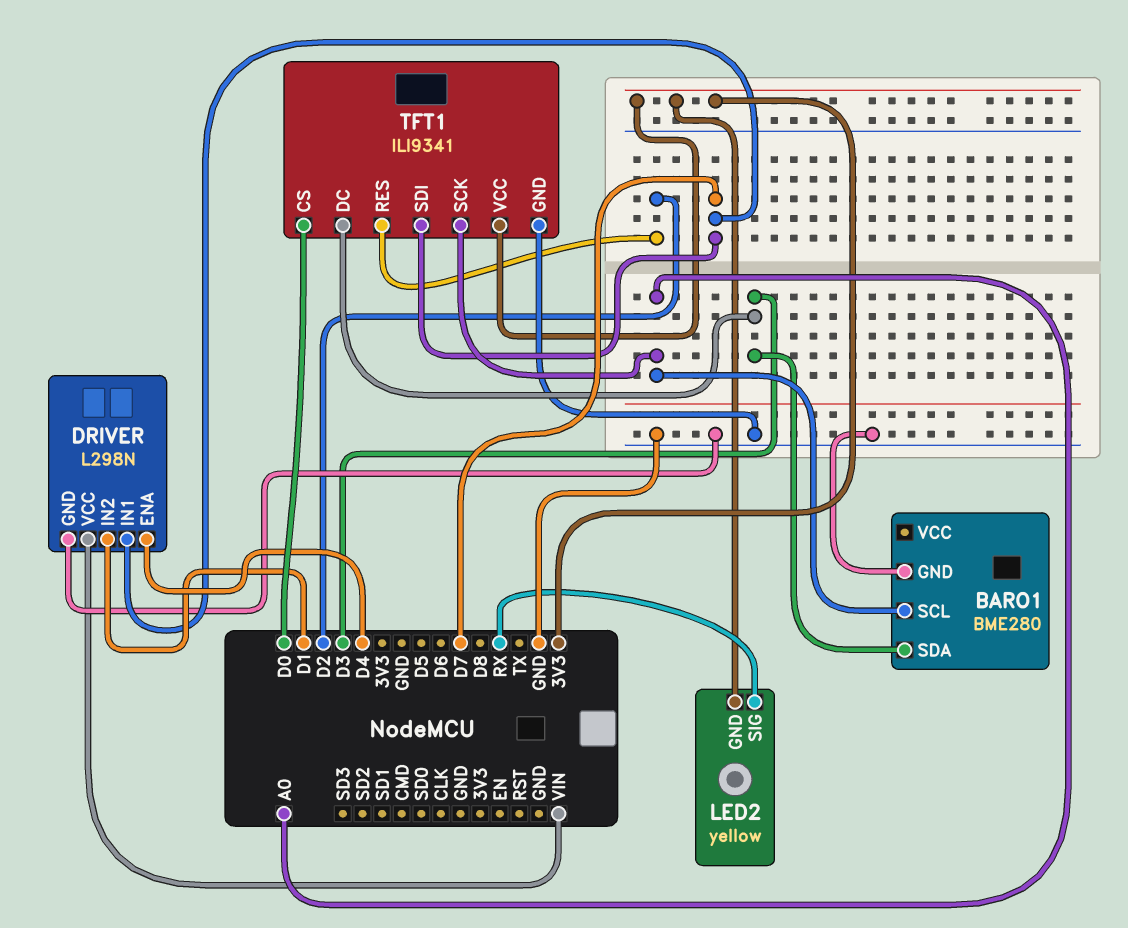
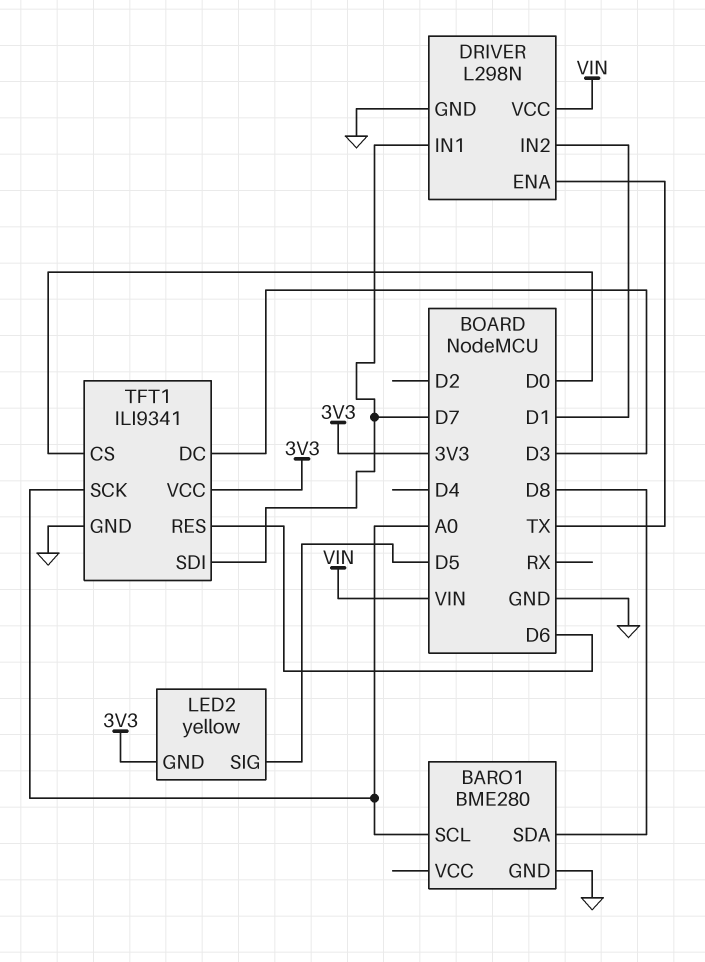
BARO1 pin SDA: D3 -> D8
DRIVER pin ENA: D4 -> TX
LED2 pin SIG: RX -> D5
TFT1 pin RES: D2 -> D6

